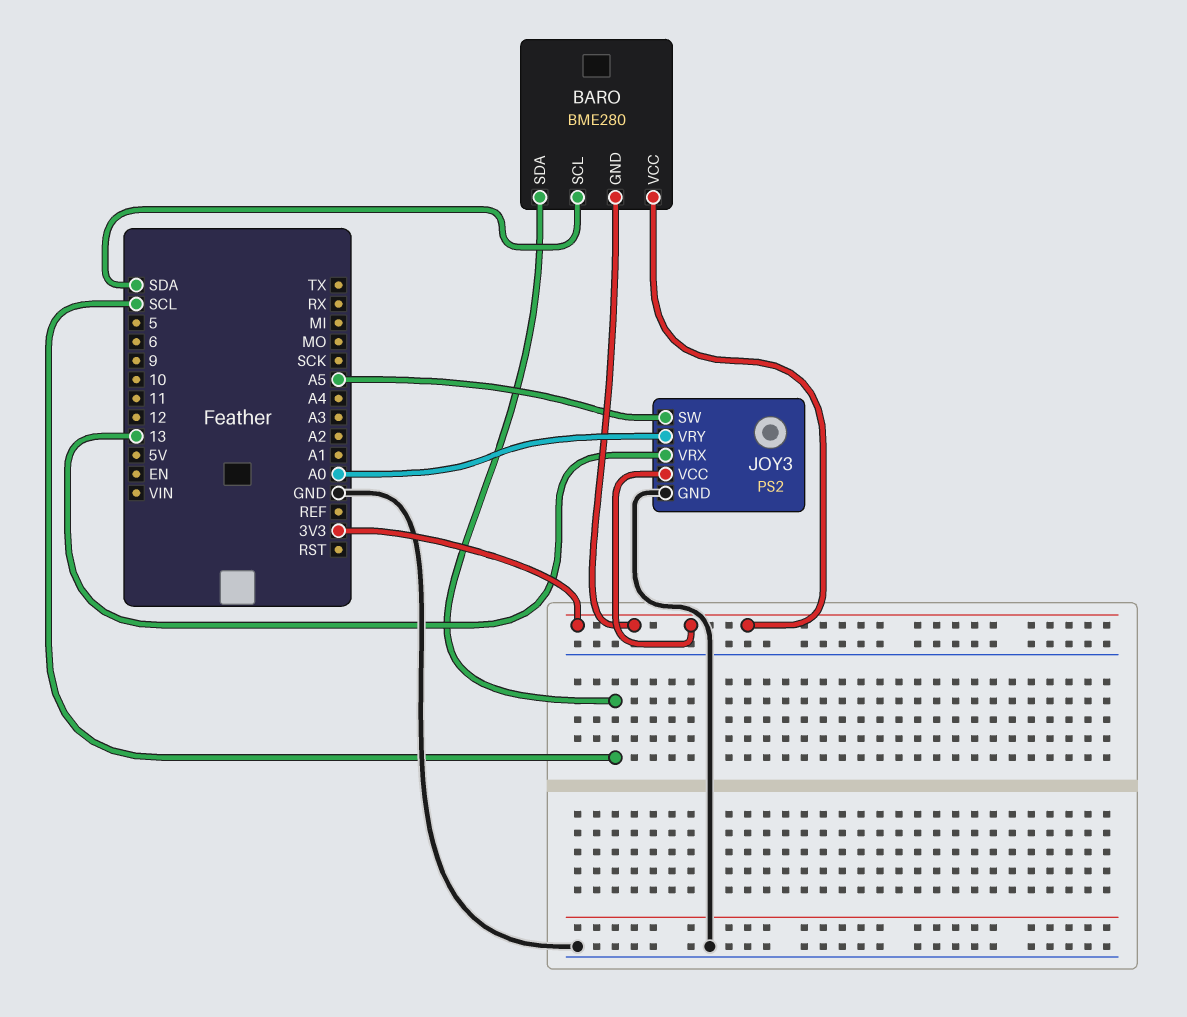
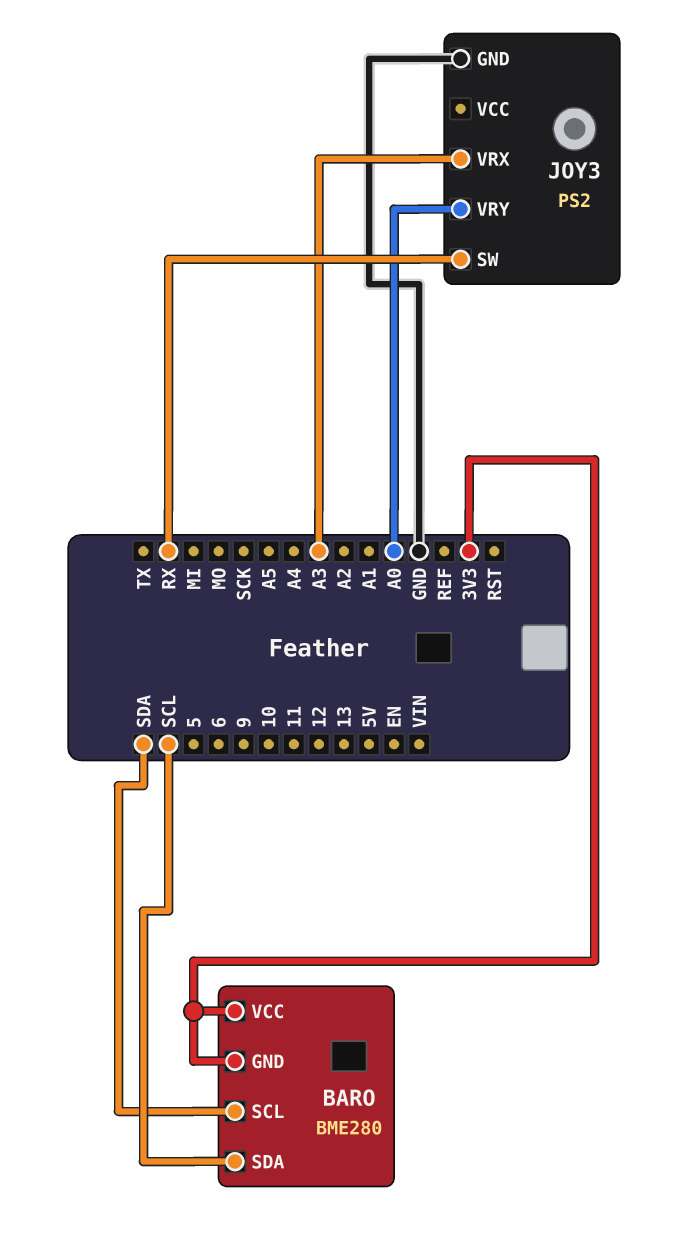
JOY3 pin SW: A5 -> RX
JOY3 pin VCC: 3V3 -> none
JOY3 pin VRX: 13 -> A3

